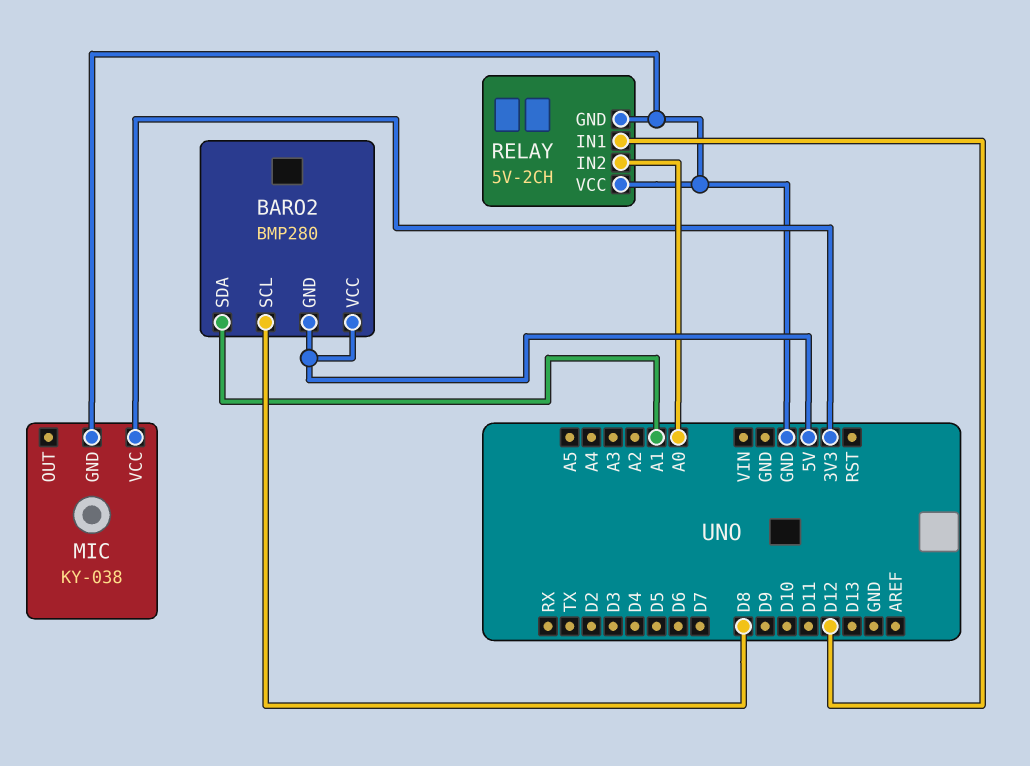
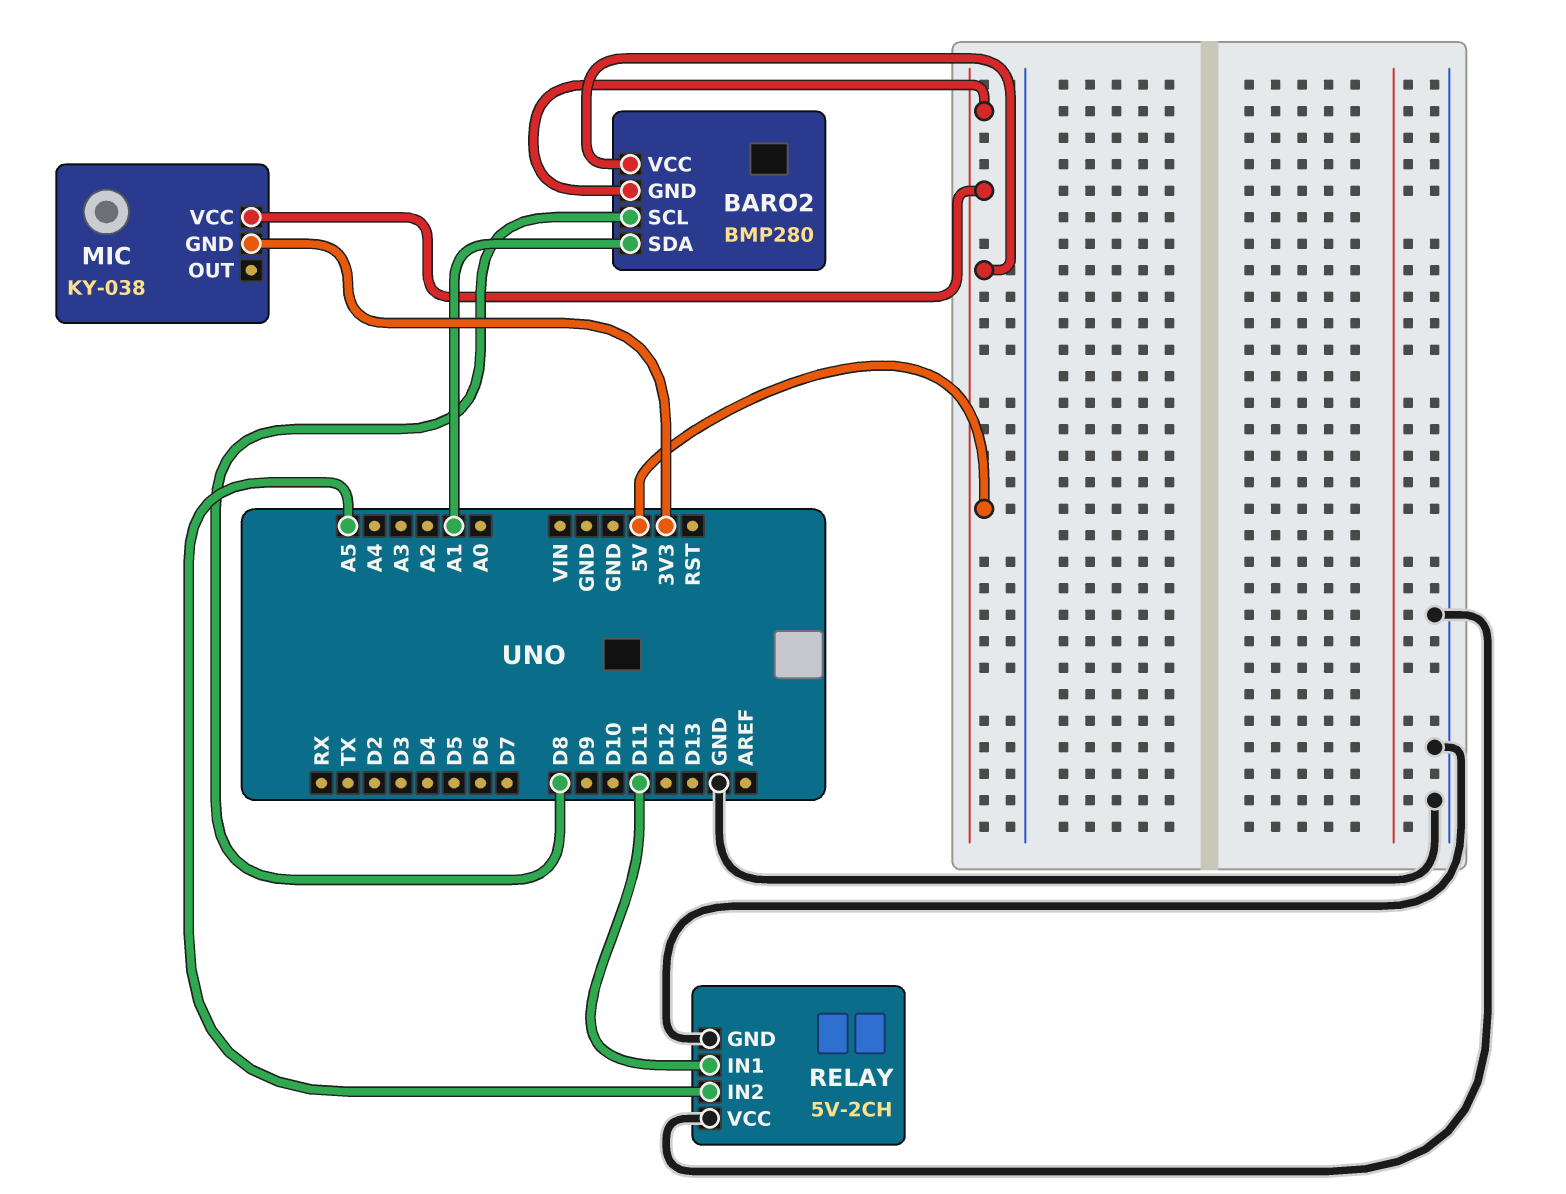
MIC pin GND: GND -> 3V3
MIC pin VCC: 3V3 -> 5V
RELAY pin IN1: D12 -> D11
RELAY pin IN2: A0 -> A5

